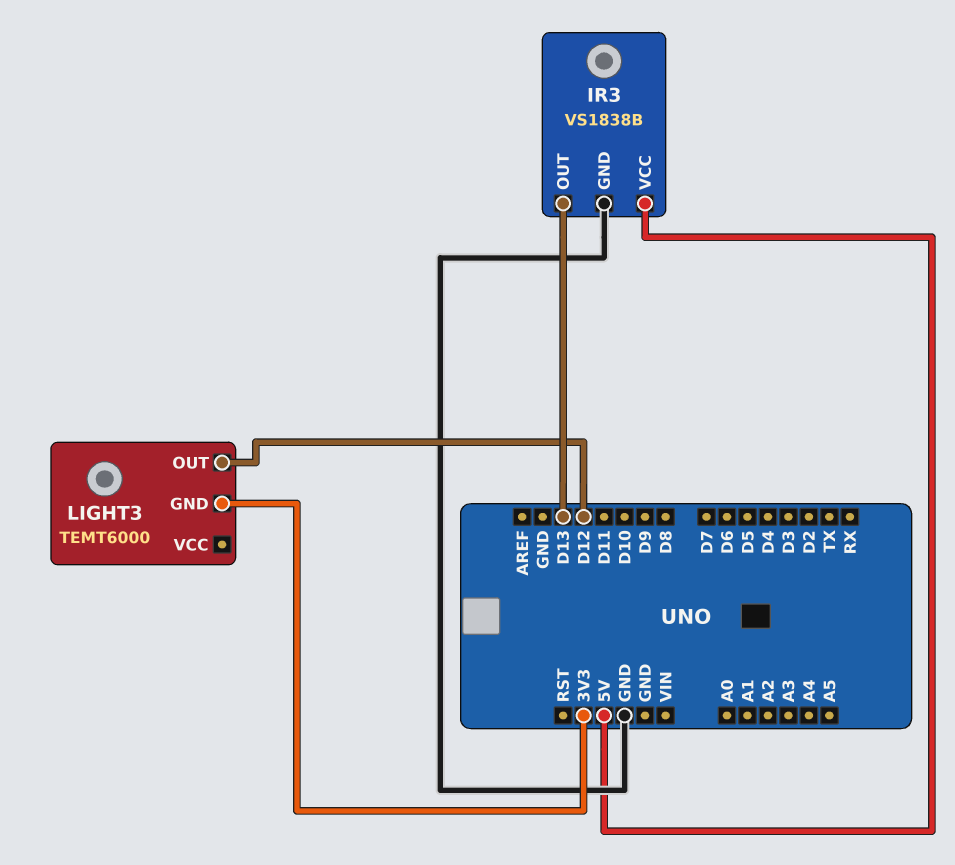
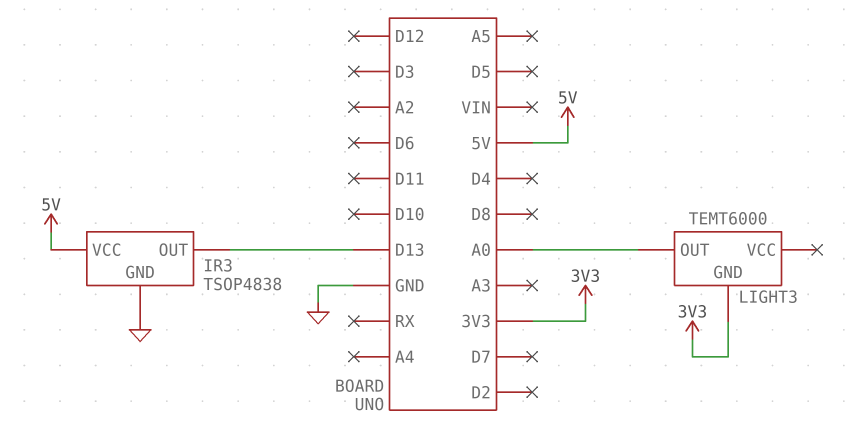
IR3: VS1838B -> TSOP4838
LIGHT3 pin OUT: D12 -> A0

